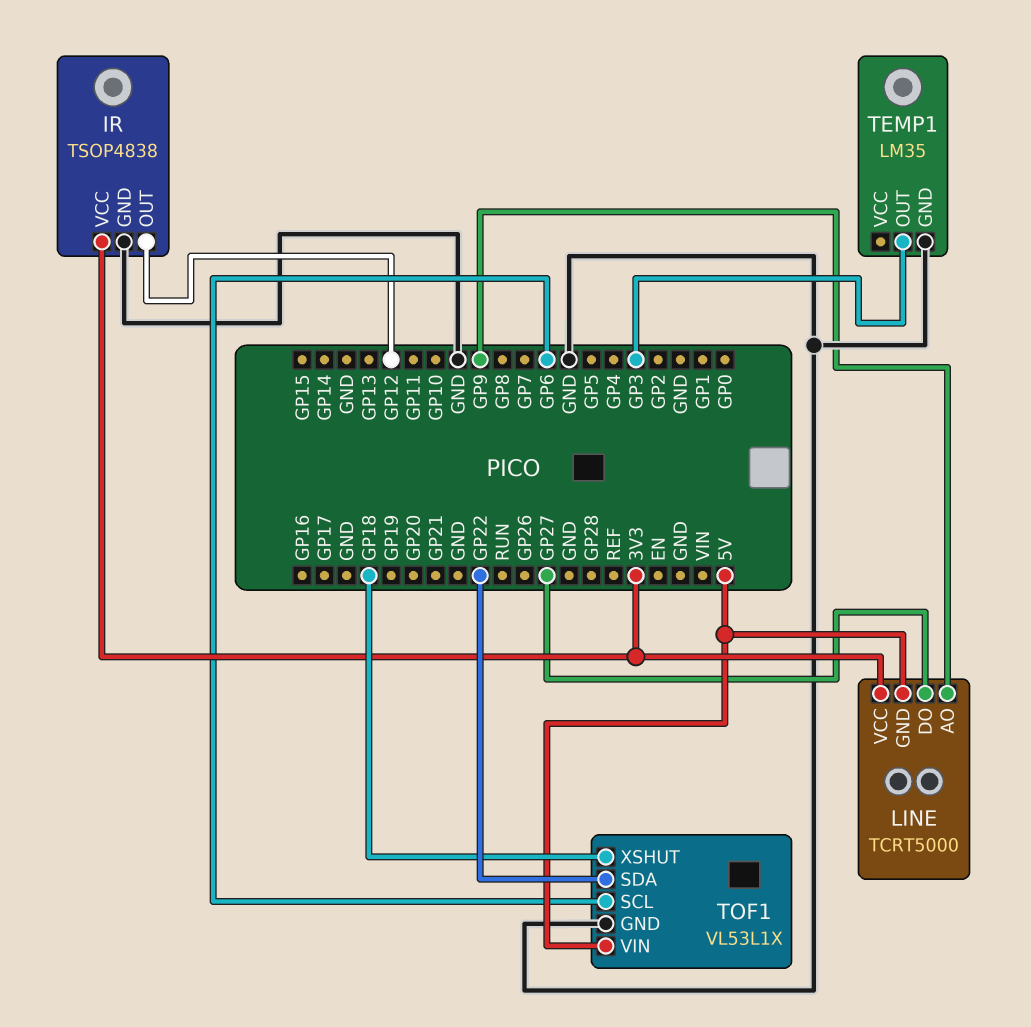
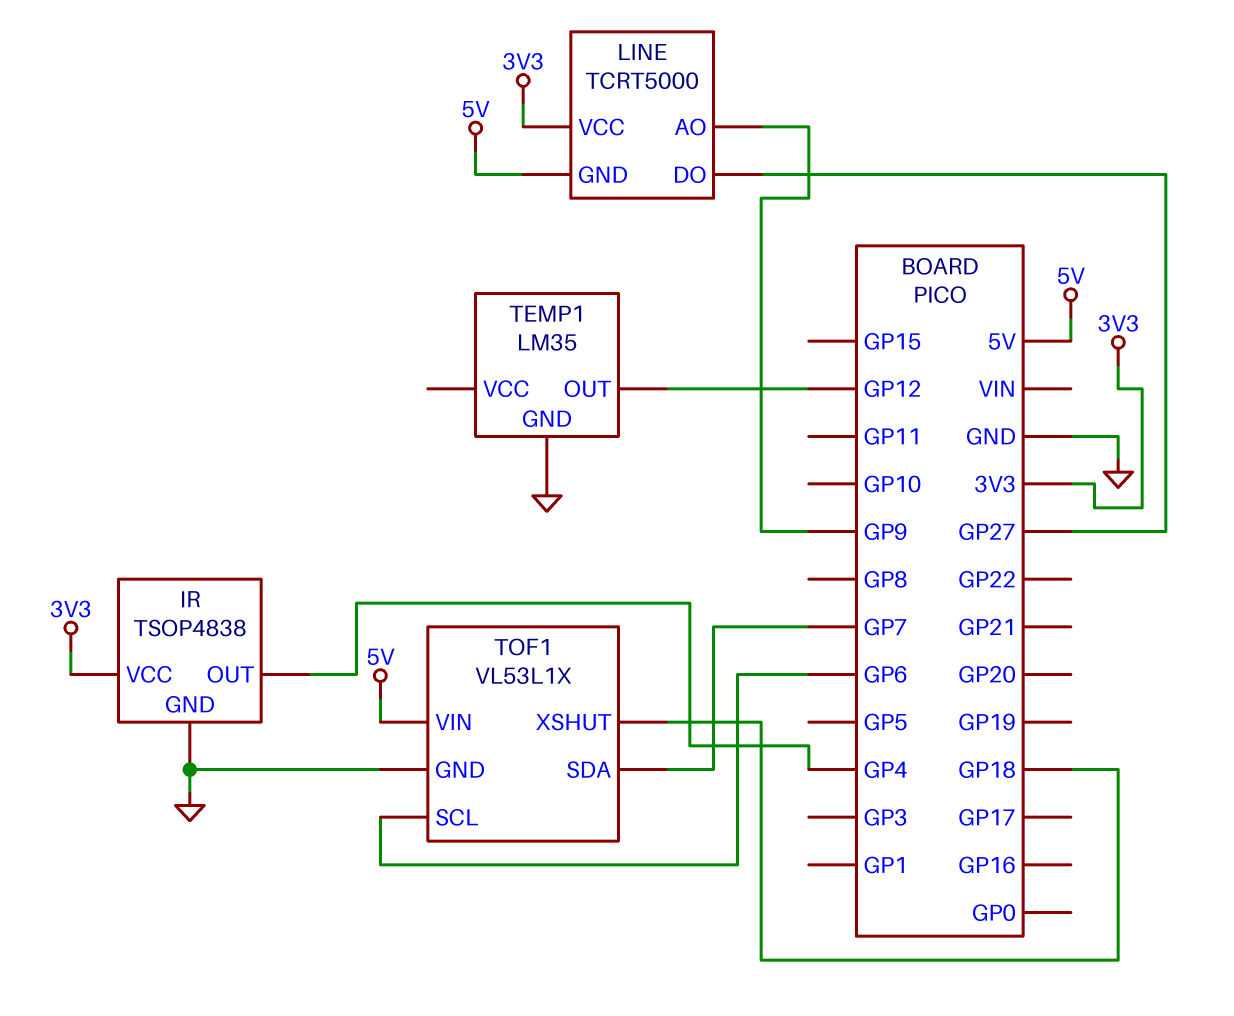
IR pin OUT: GP12 -> GP4
TEMP1 pin OUT: GP3 -> GP12
TOF1 pin SDA: GP22 -> GP7

